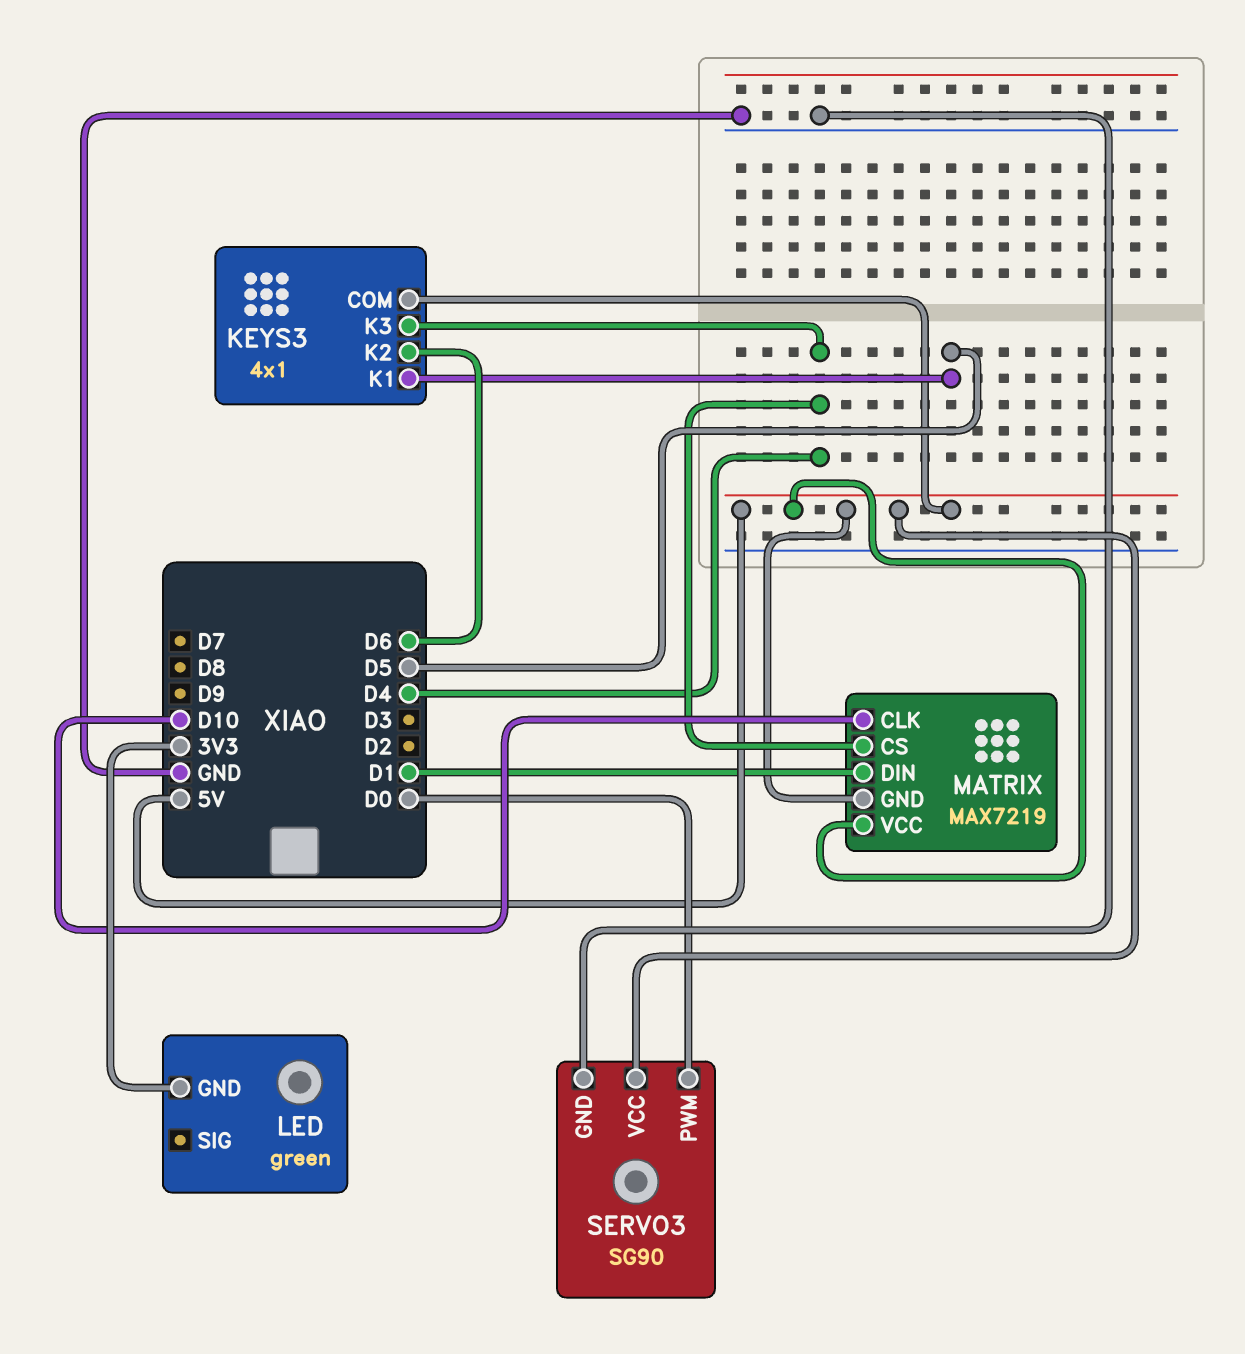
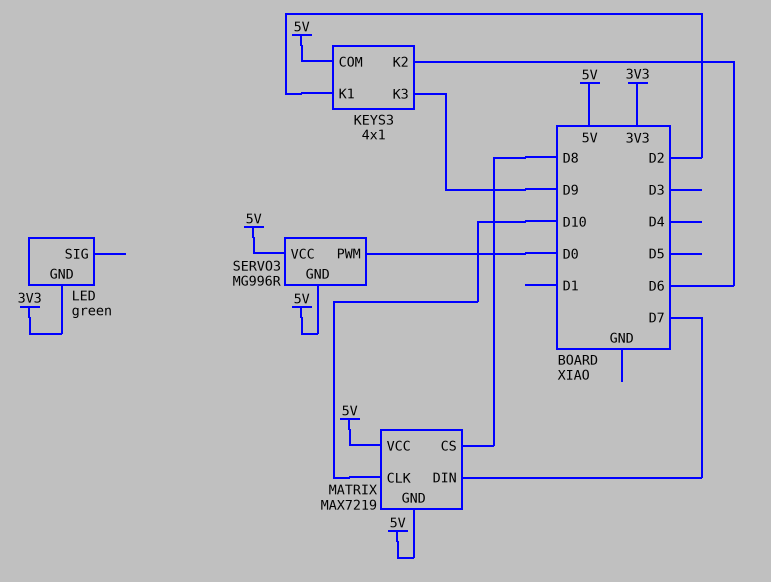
KEYS3 pin K1: D5 -> D2
KEYS3 pin K3: D4 -> D9
MATRIX pin CS: D4 -> D8
MATRIX pin DIN: D1 -> D7
SERVO3: SG90 -> MG996R
SERVO3 pin GND: GND -> 5V

